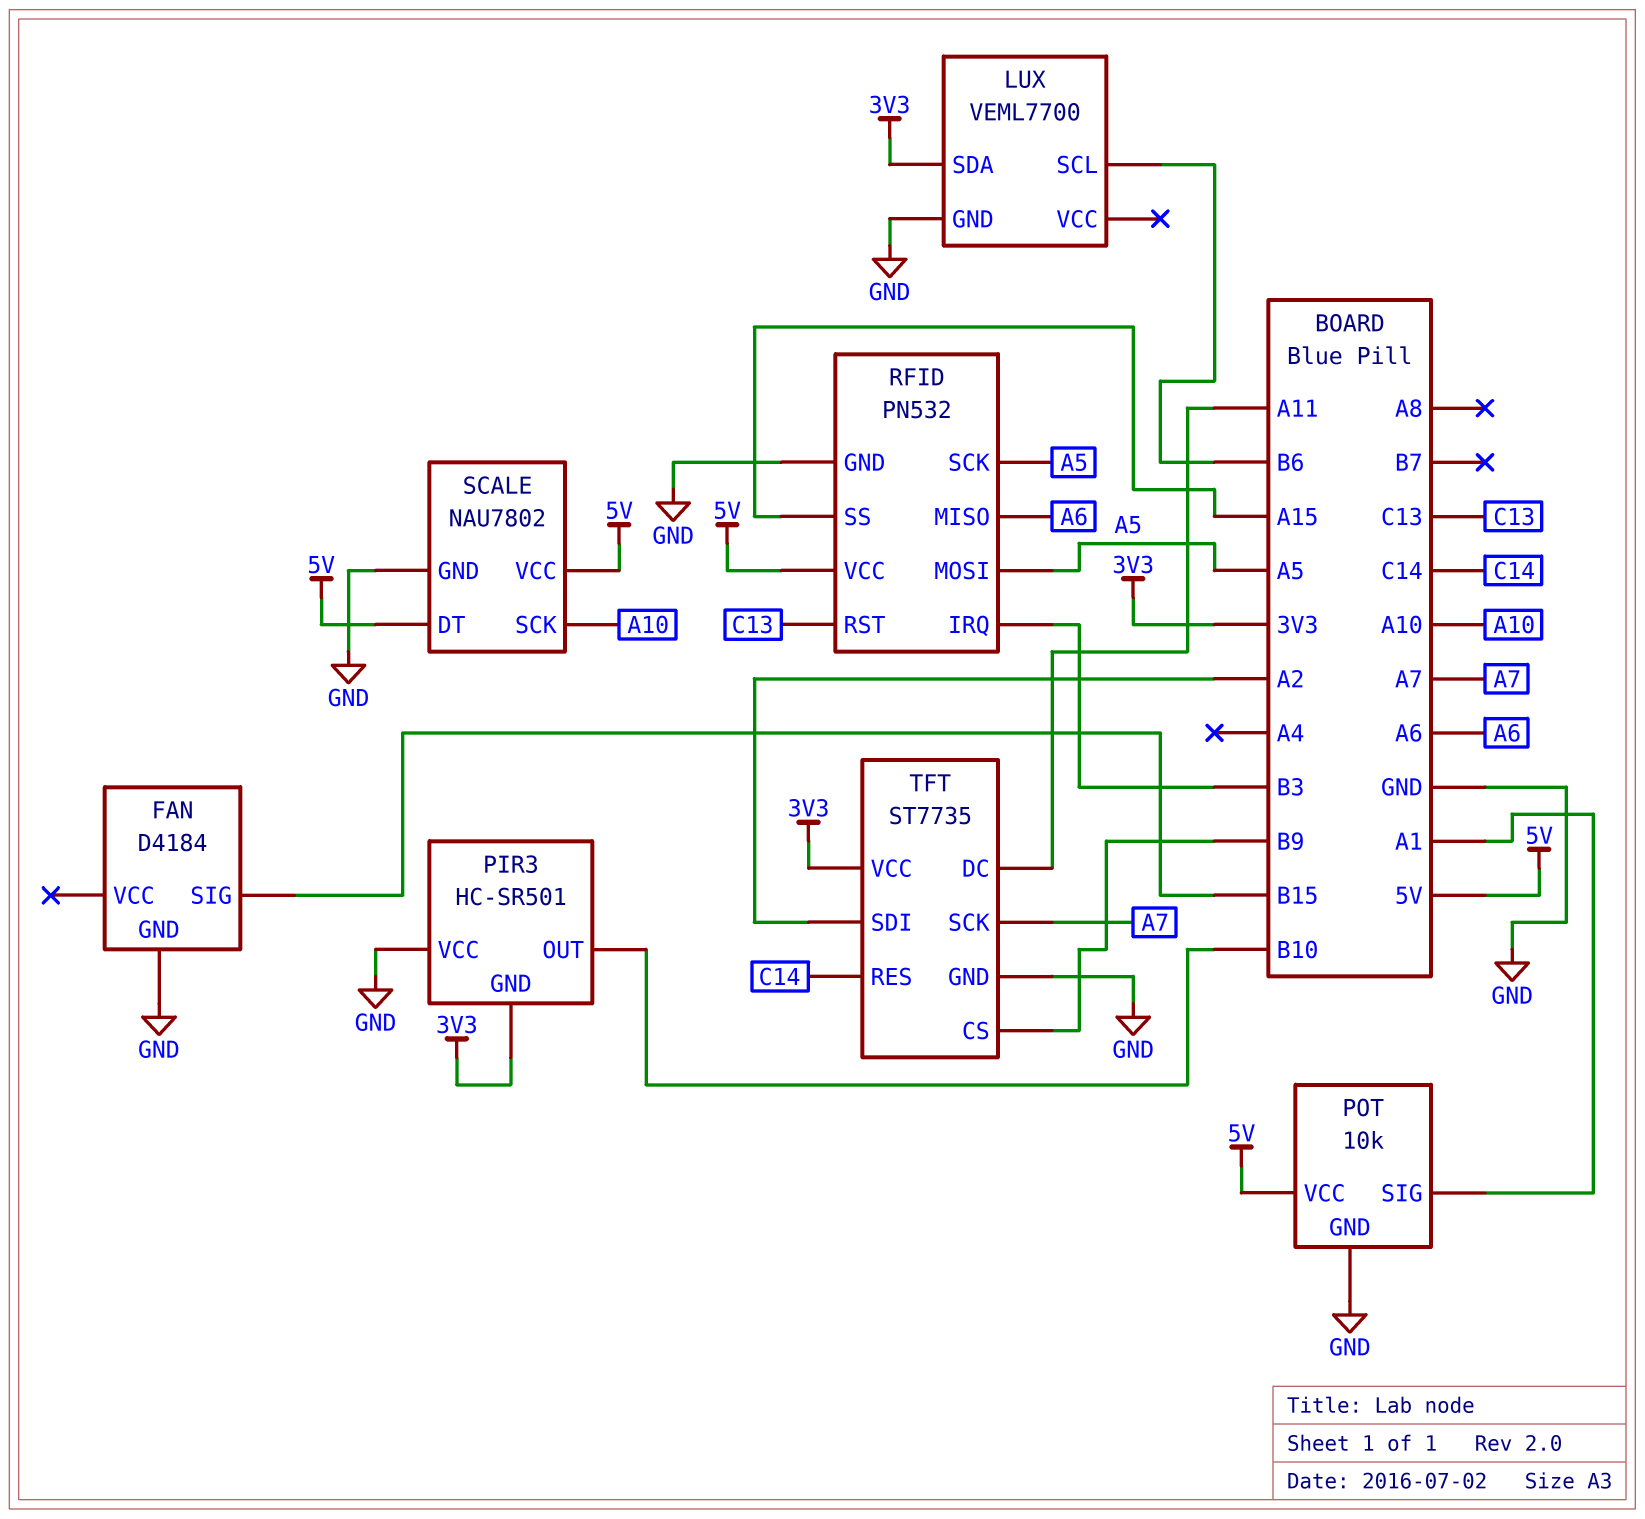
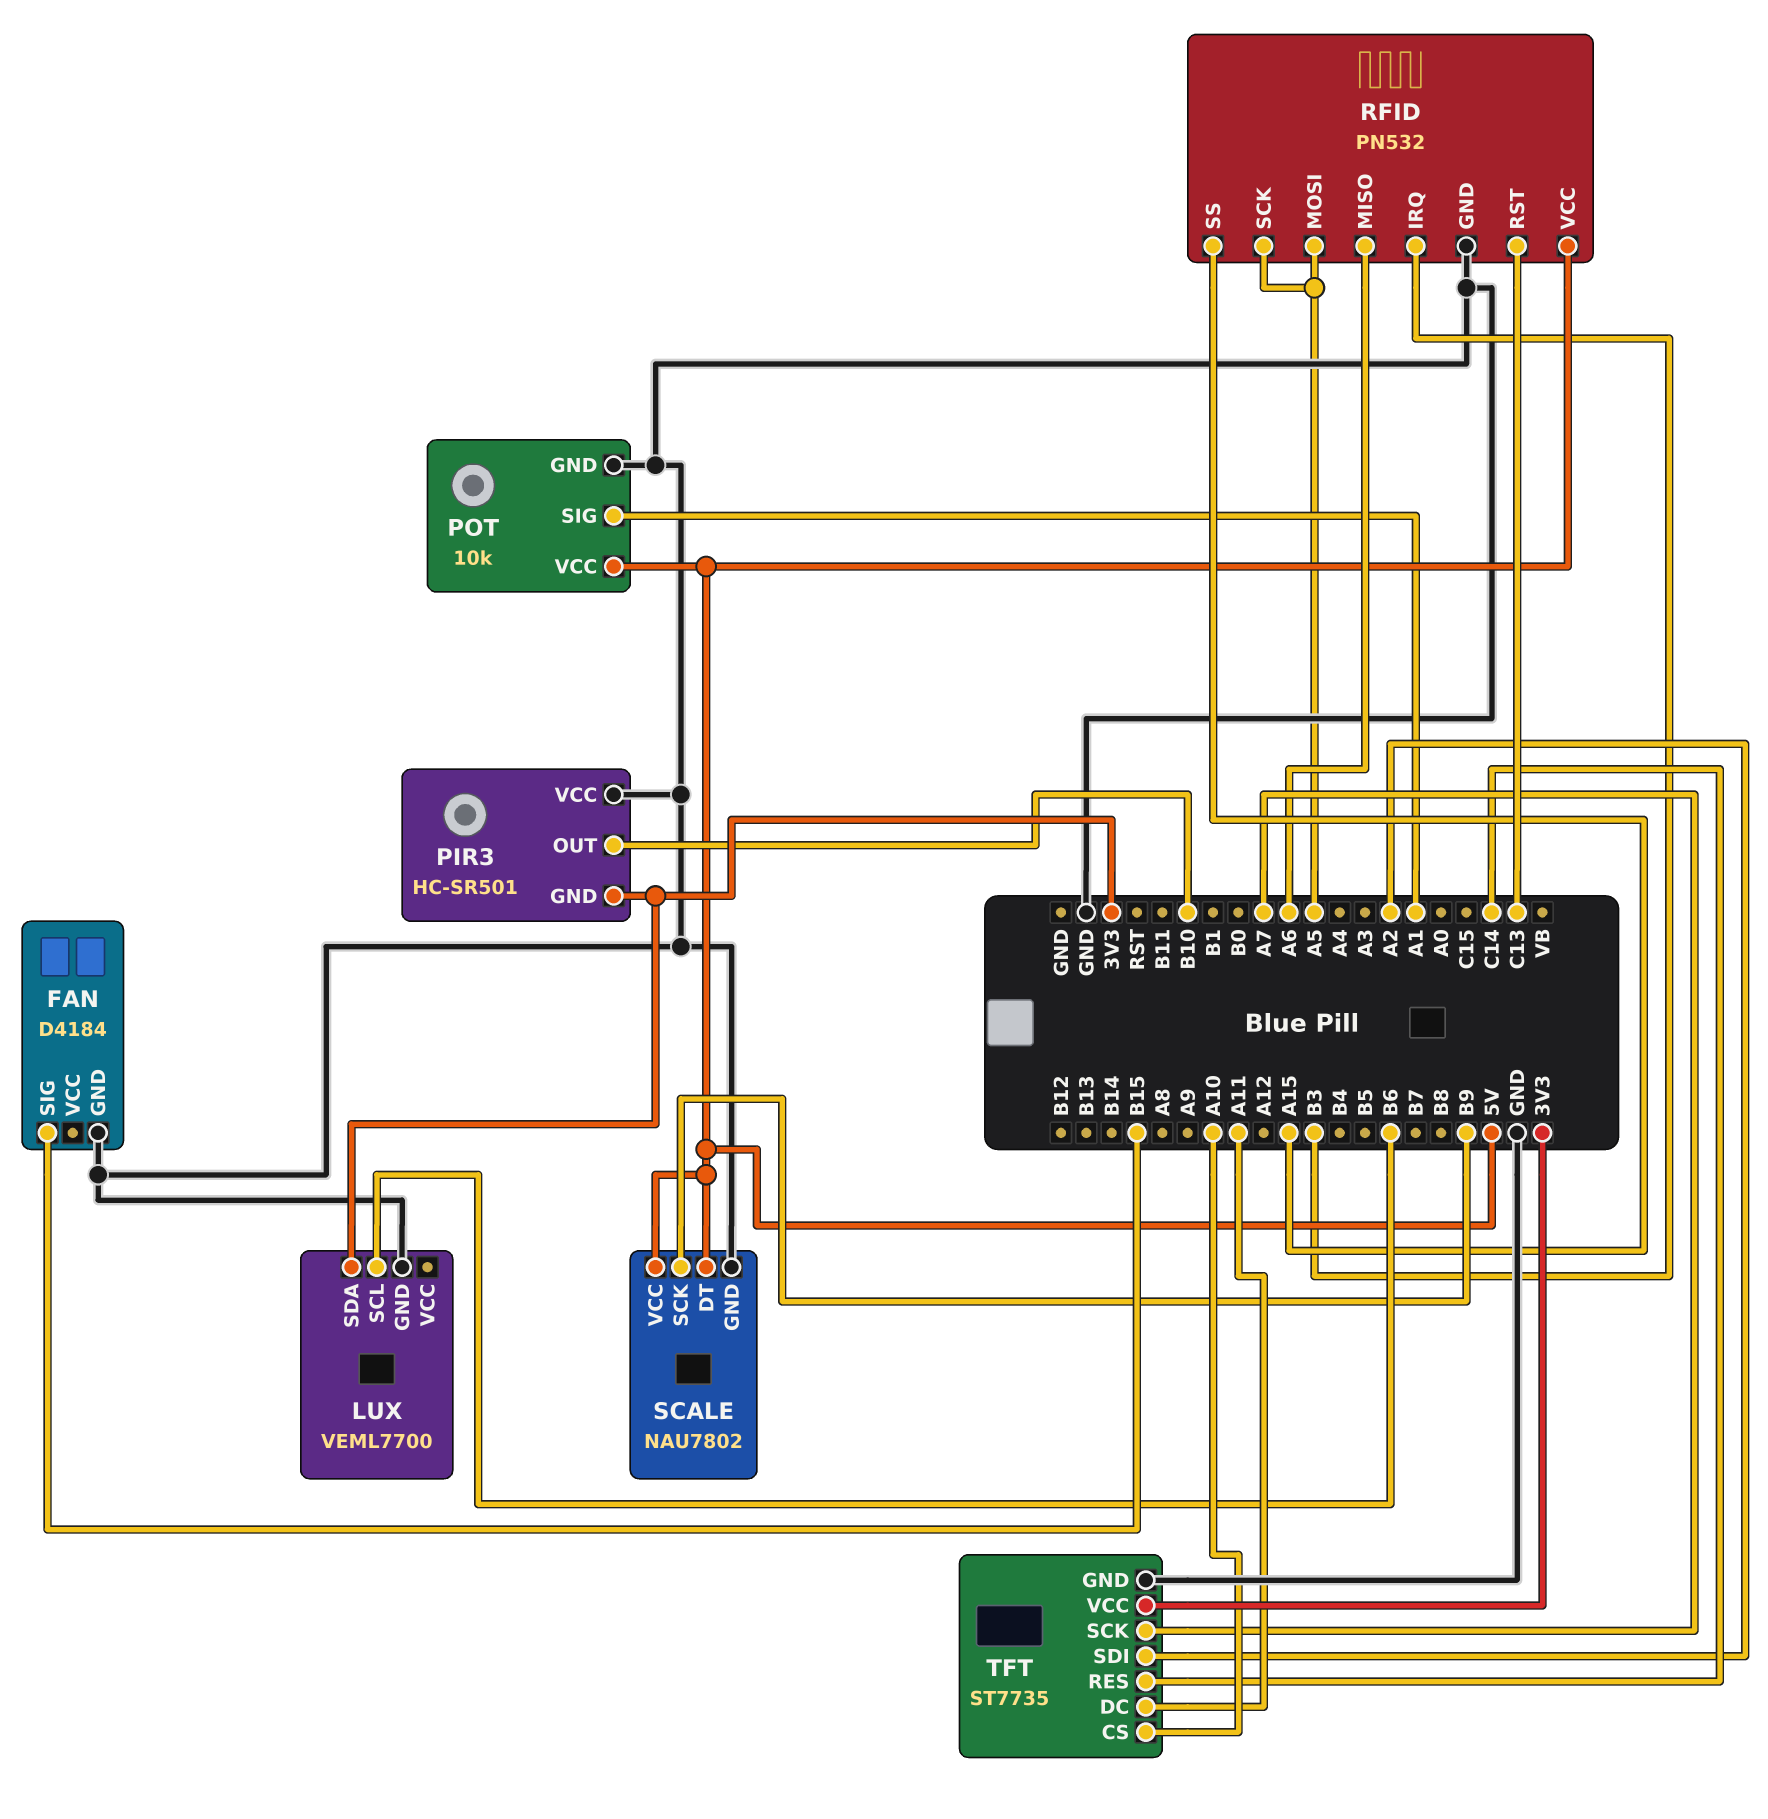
SCALE pin SCK: A10 -> B9
TFT pin CS: B9 -> A10

